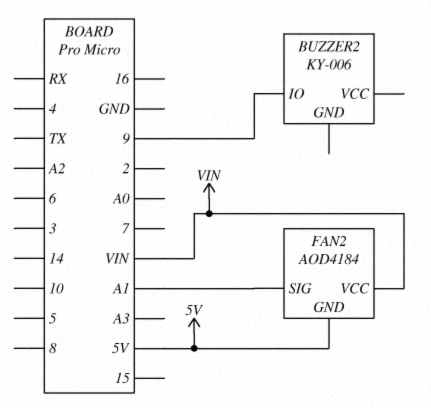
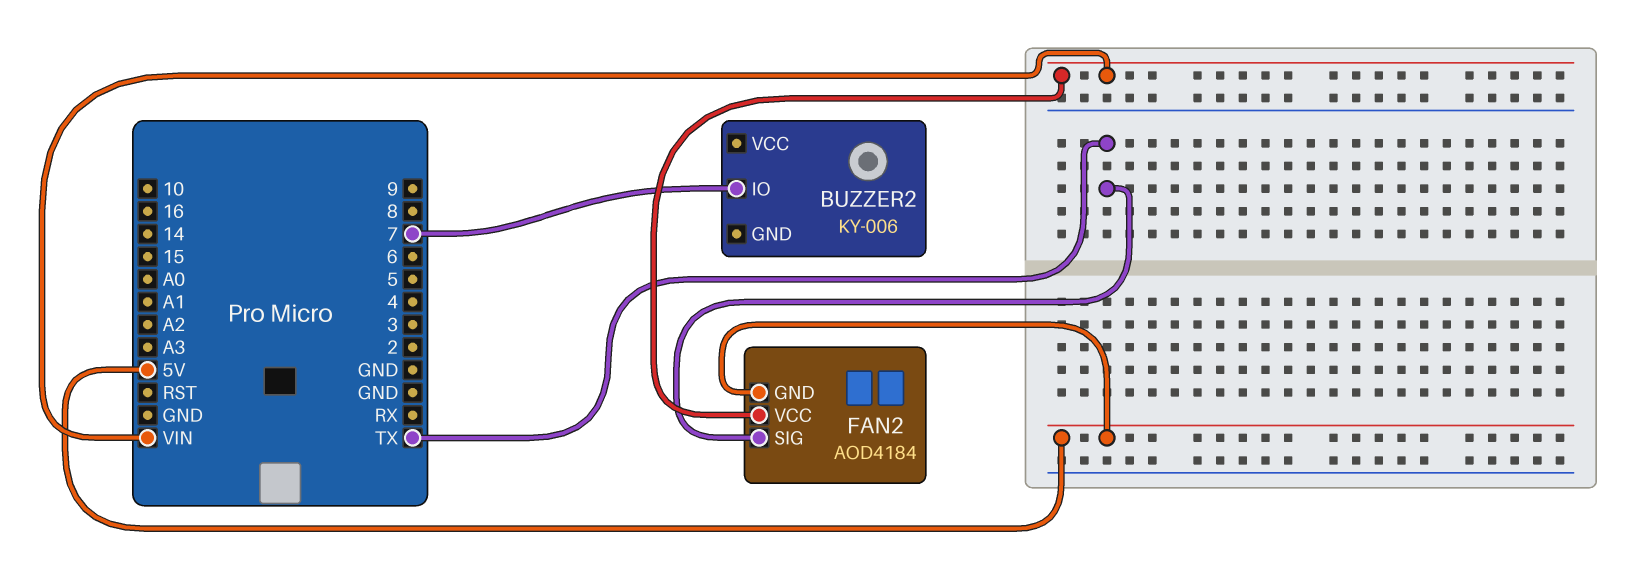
BUZZER2 pin IO: 9 -> 7
FAN2 pin SIG: A1 -> TX

